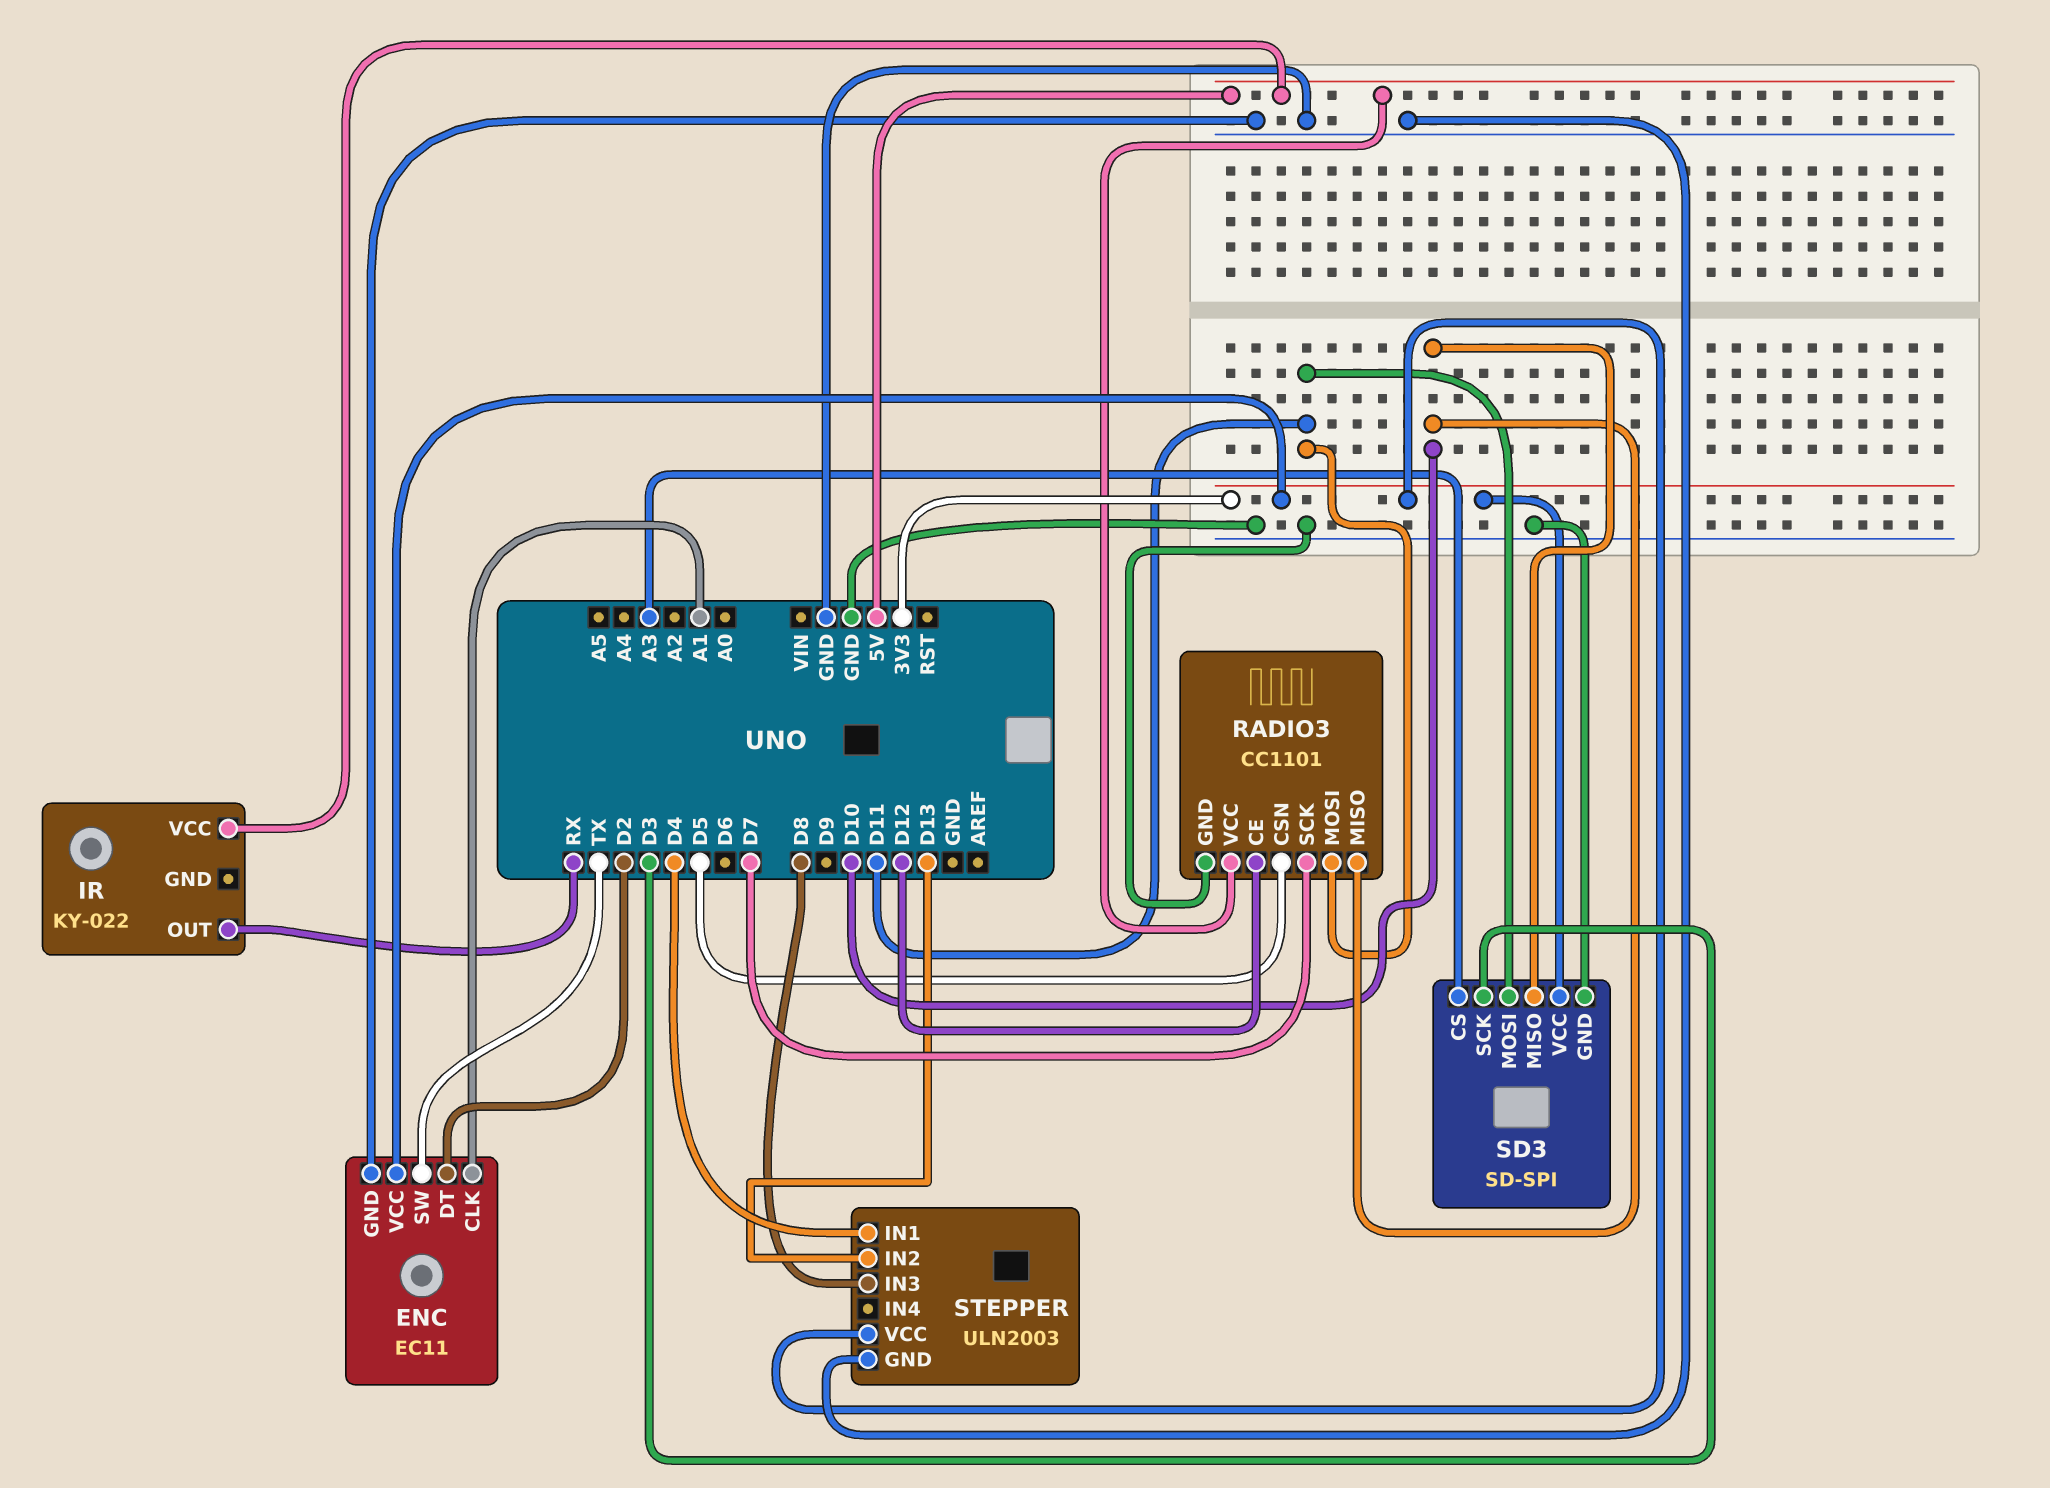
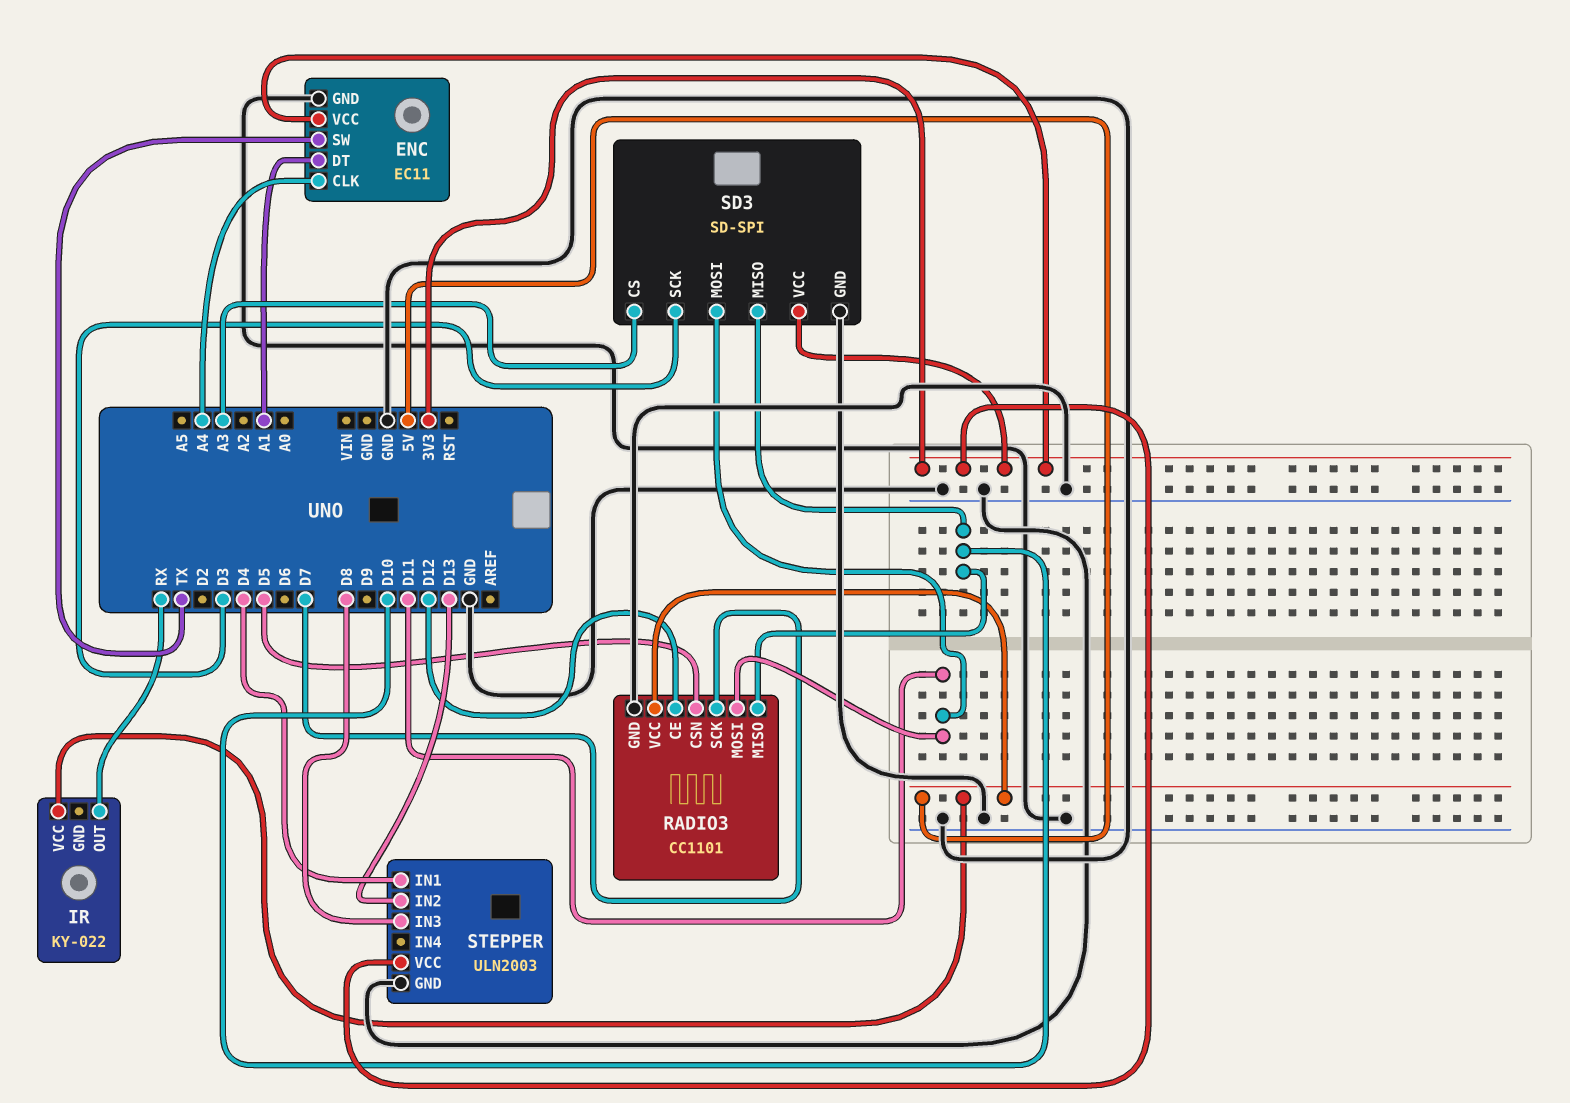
ENC pin CLK: A1 -> A4
ENC pin DT: D2 -> A1

